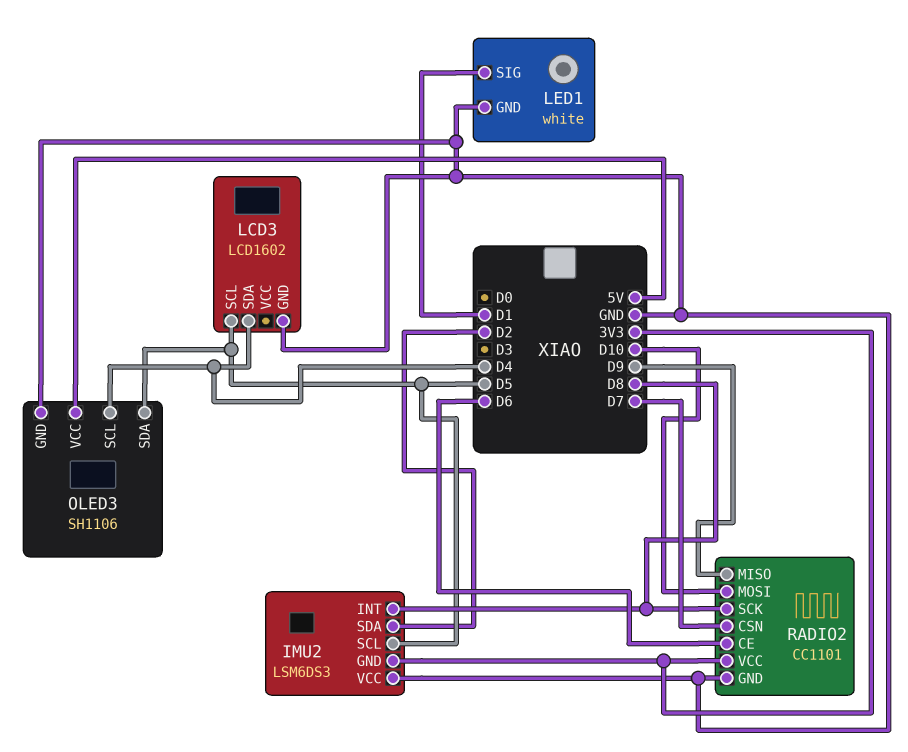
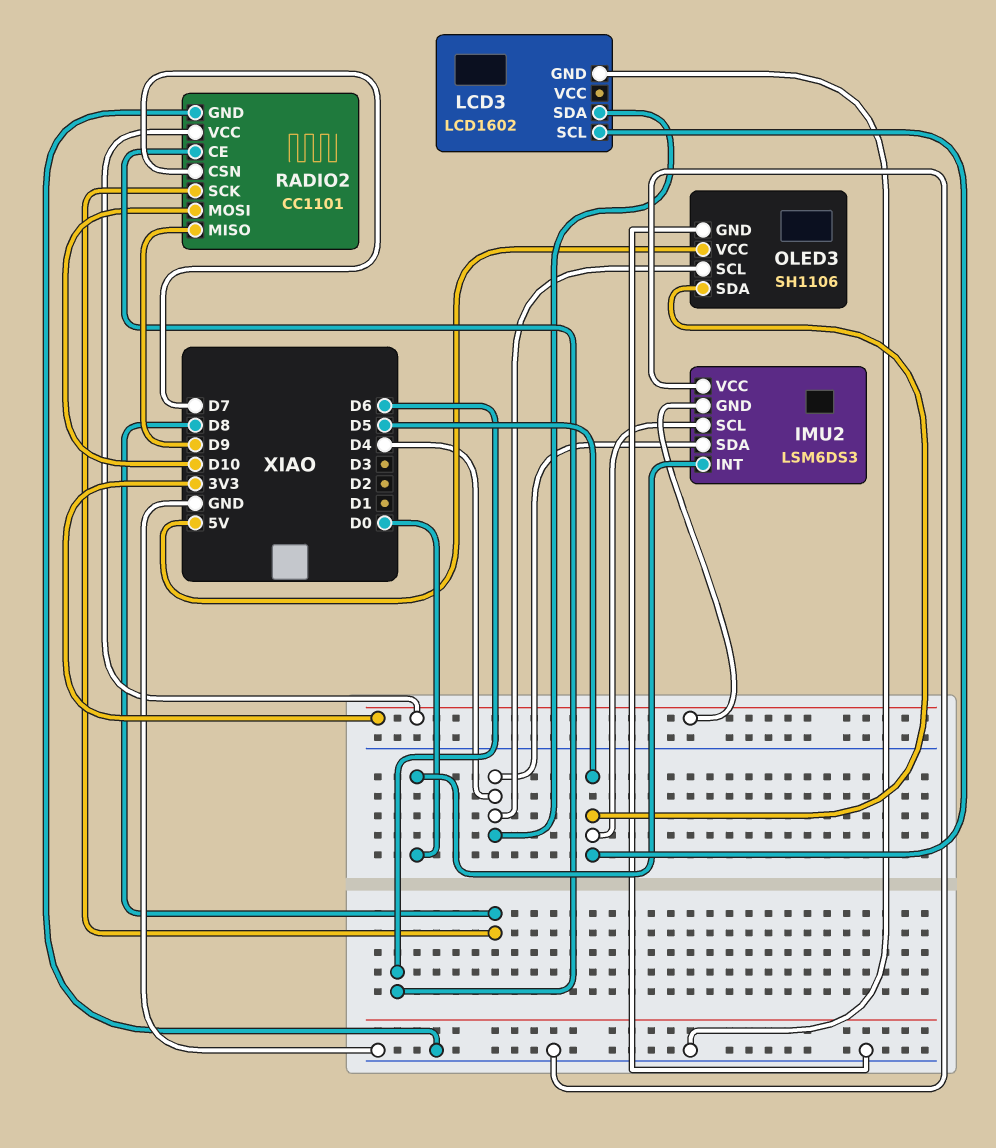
IMU2 pin INT: D8 -> D0
IMU2 pin SDA: D2 -> D4
LED1: white -> none
LED1 pin GND: GND -> none
LED1 pin SIG: D1 -> none

